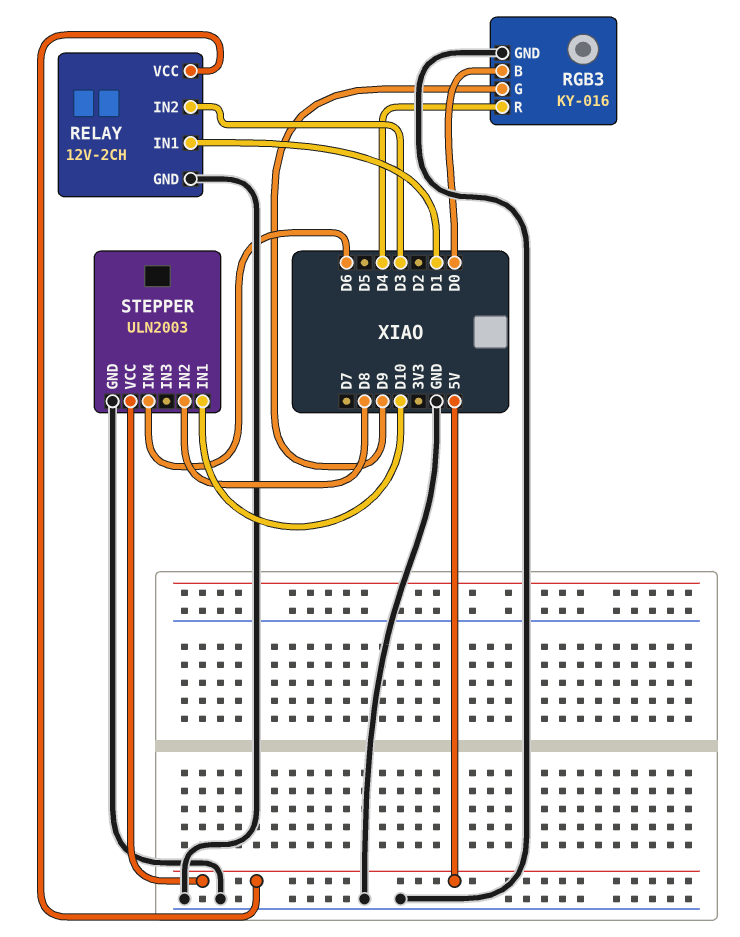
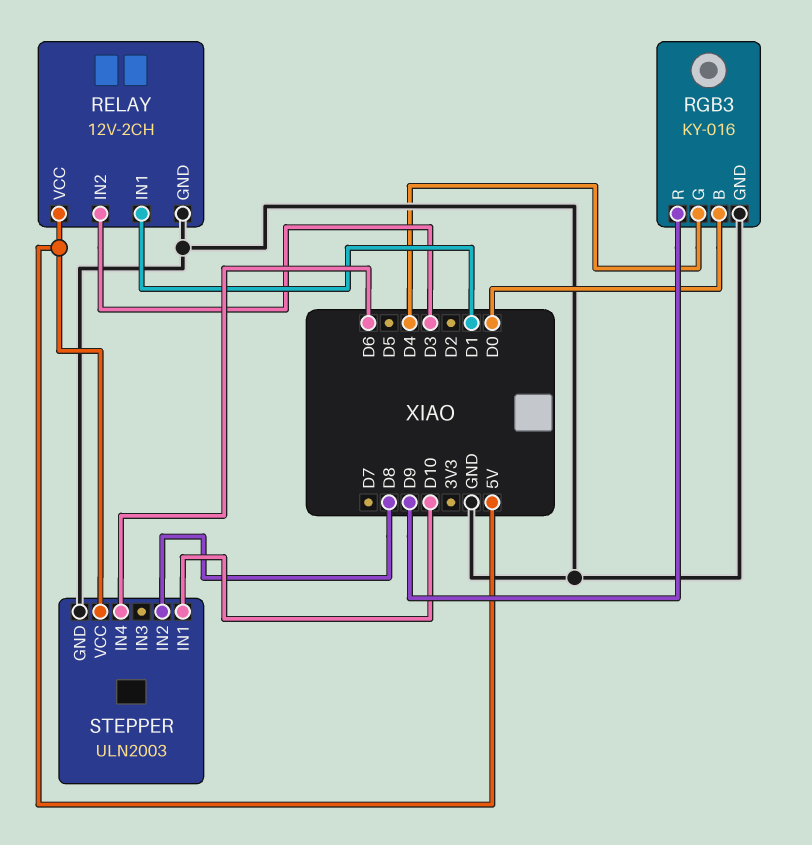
RGB3 pin G: D9 -> D4
RGB3 pin R: D4 -> D9

